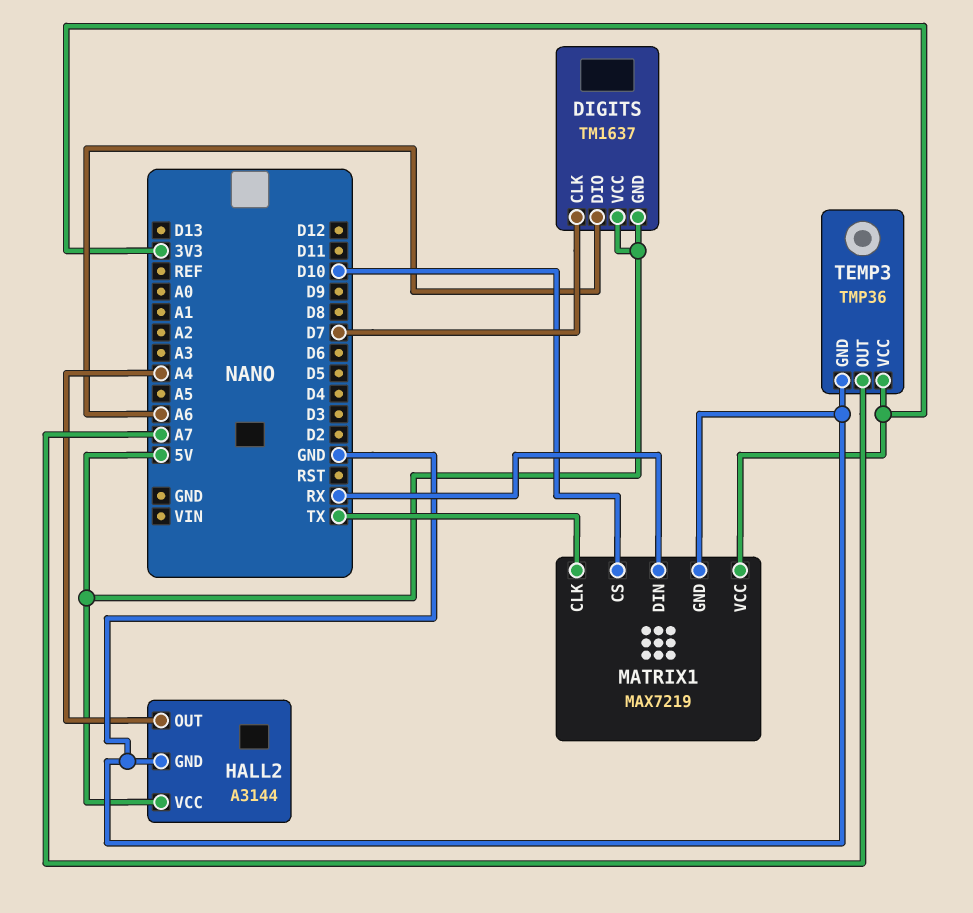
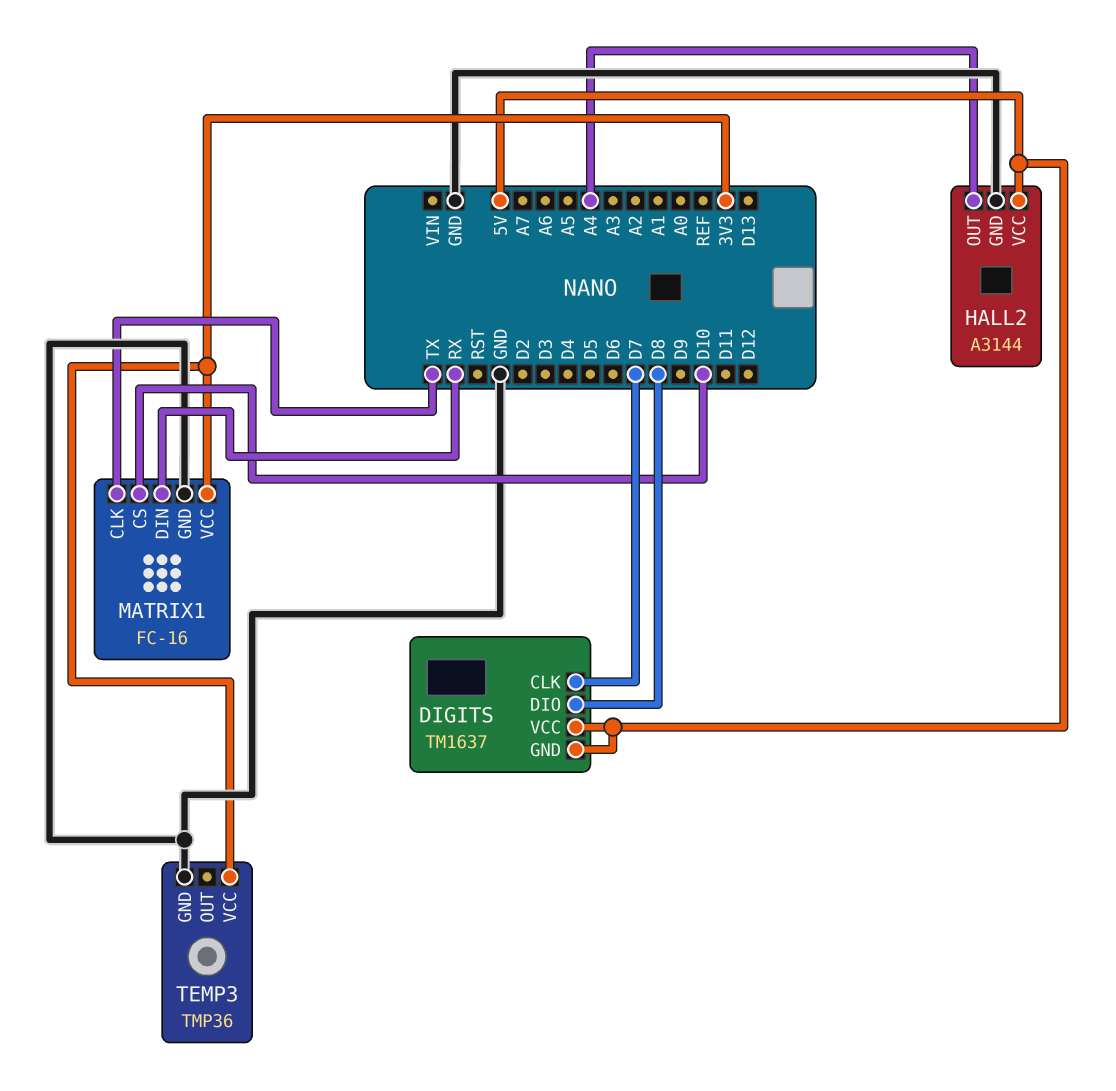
DIGITS pin DIO: A6 -> D8
MATRIX1: MAX7219 -> FC-16
TEMP3 pin OUT: A7 -> none

